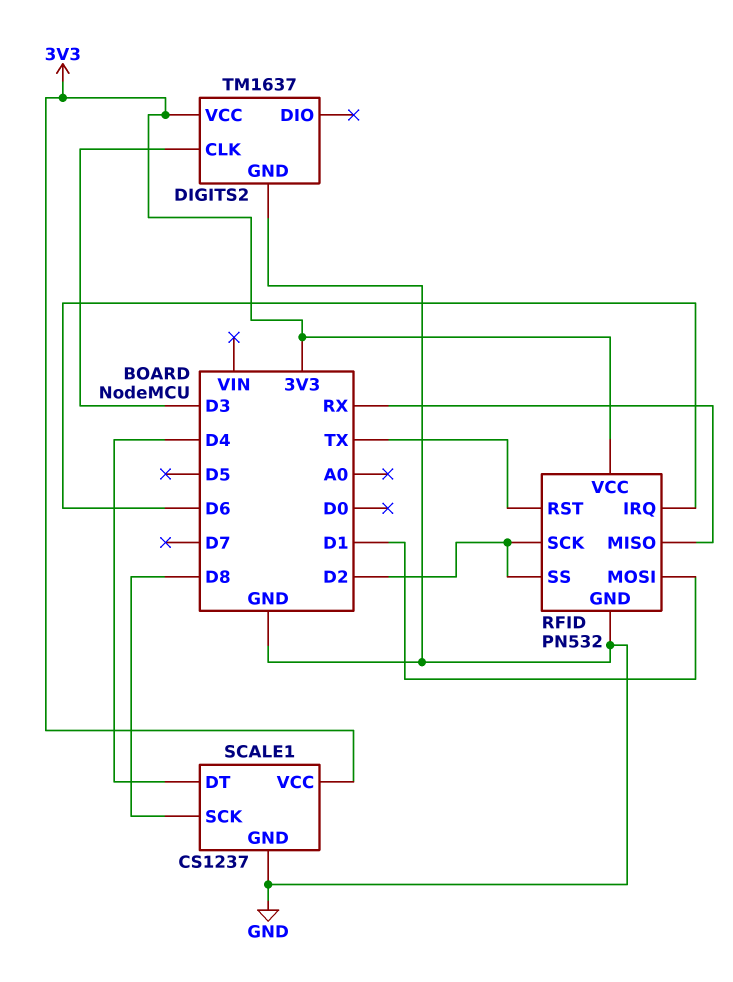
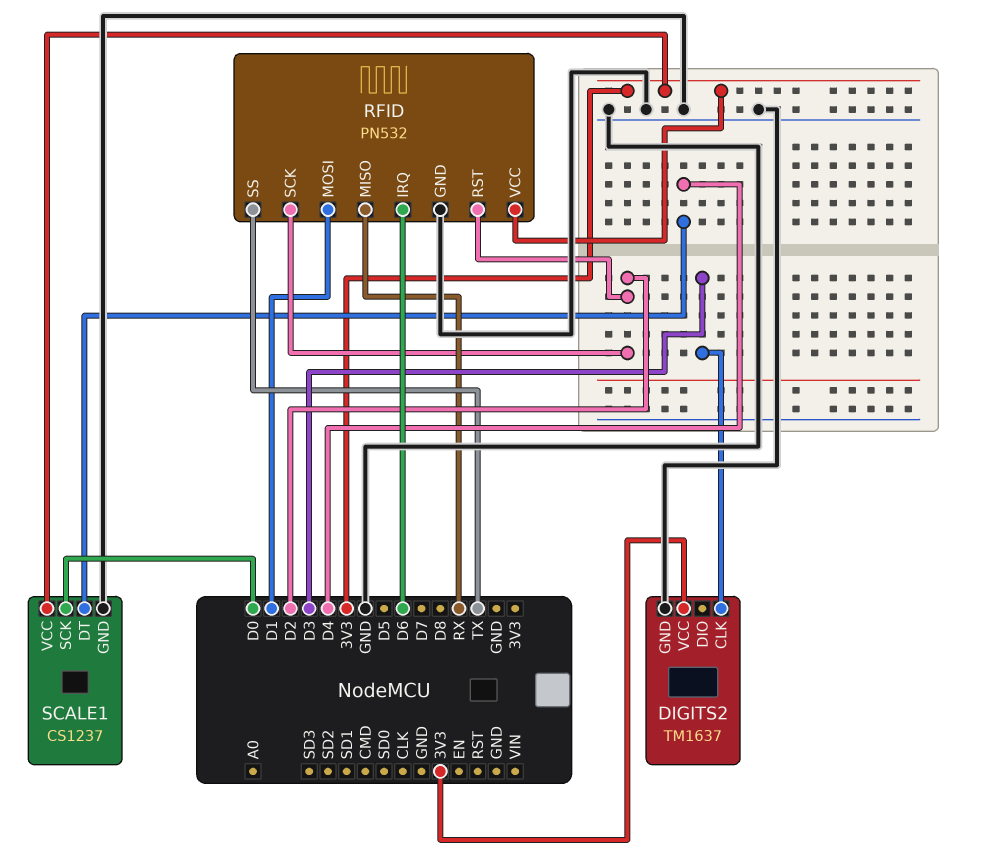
RFID pin RST: TX -> D2
RFID pin SS: D2 -> TX
SCALE1 pin SCK: D8 -> D0

